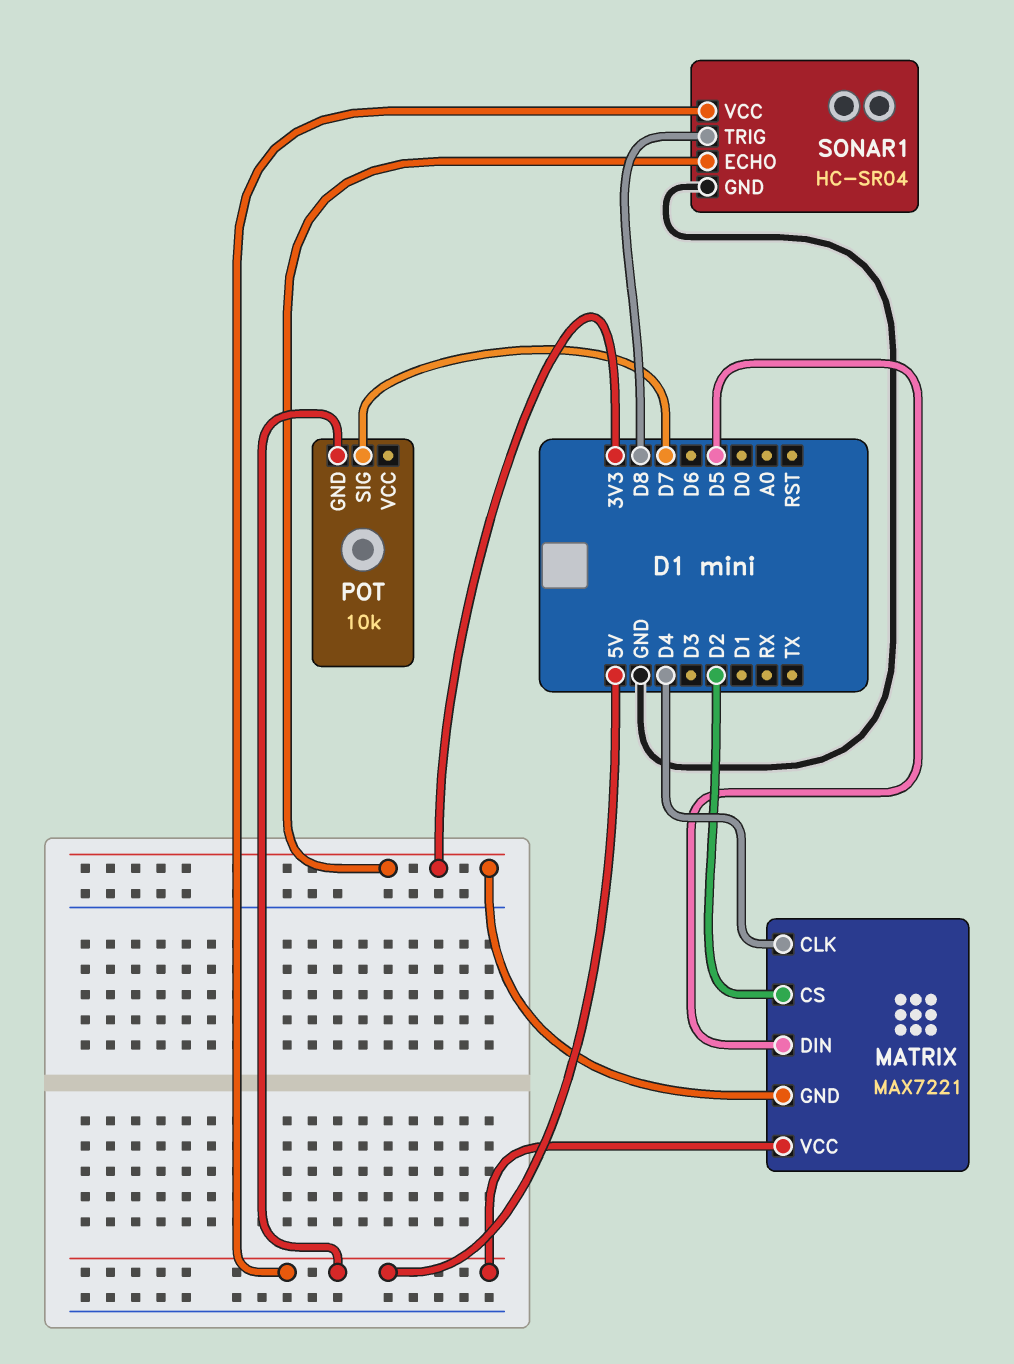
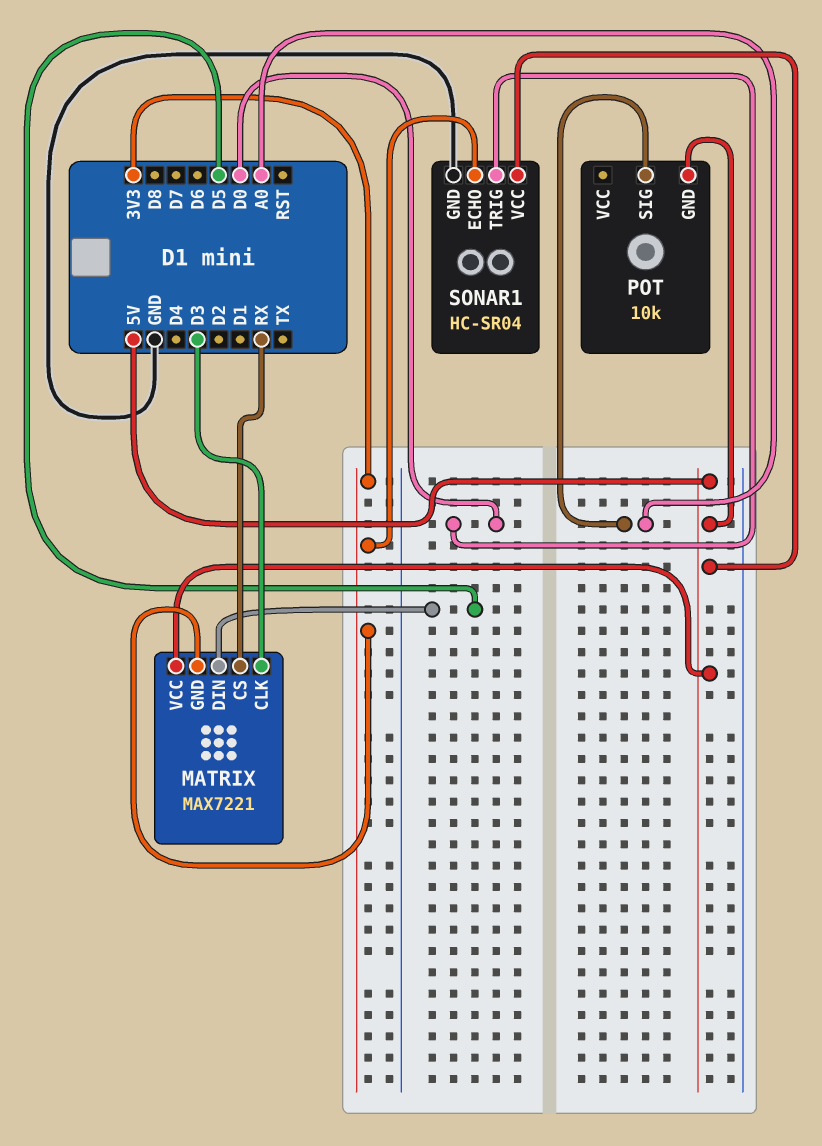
MATRIX pin CLK: D4 -> D3
MATRIX pin CS: D2 -> RX
POT pin SIG: D7 -> A0
SONAR1 pin TRIG: D8 -> D0

